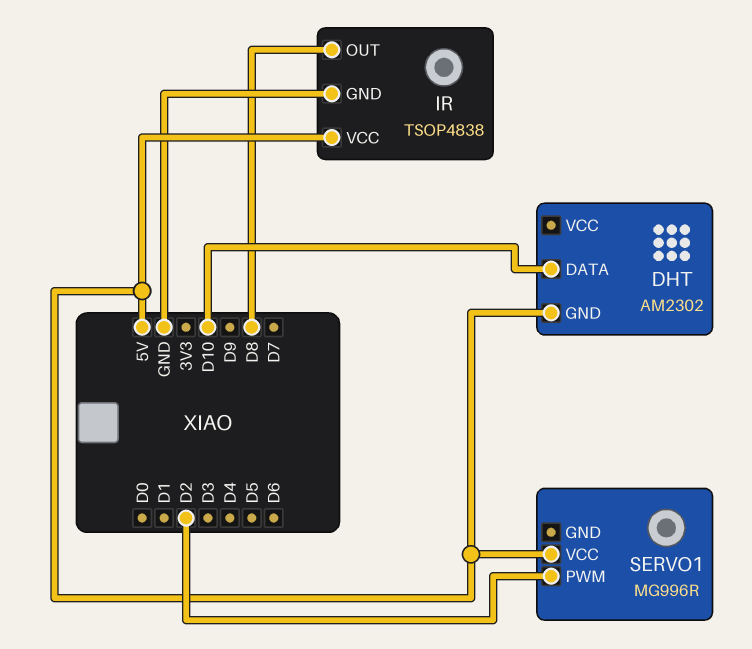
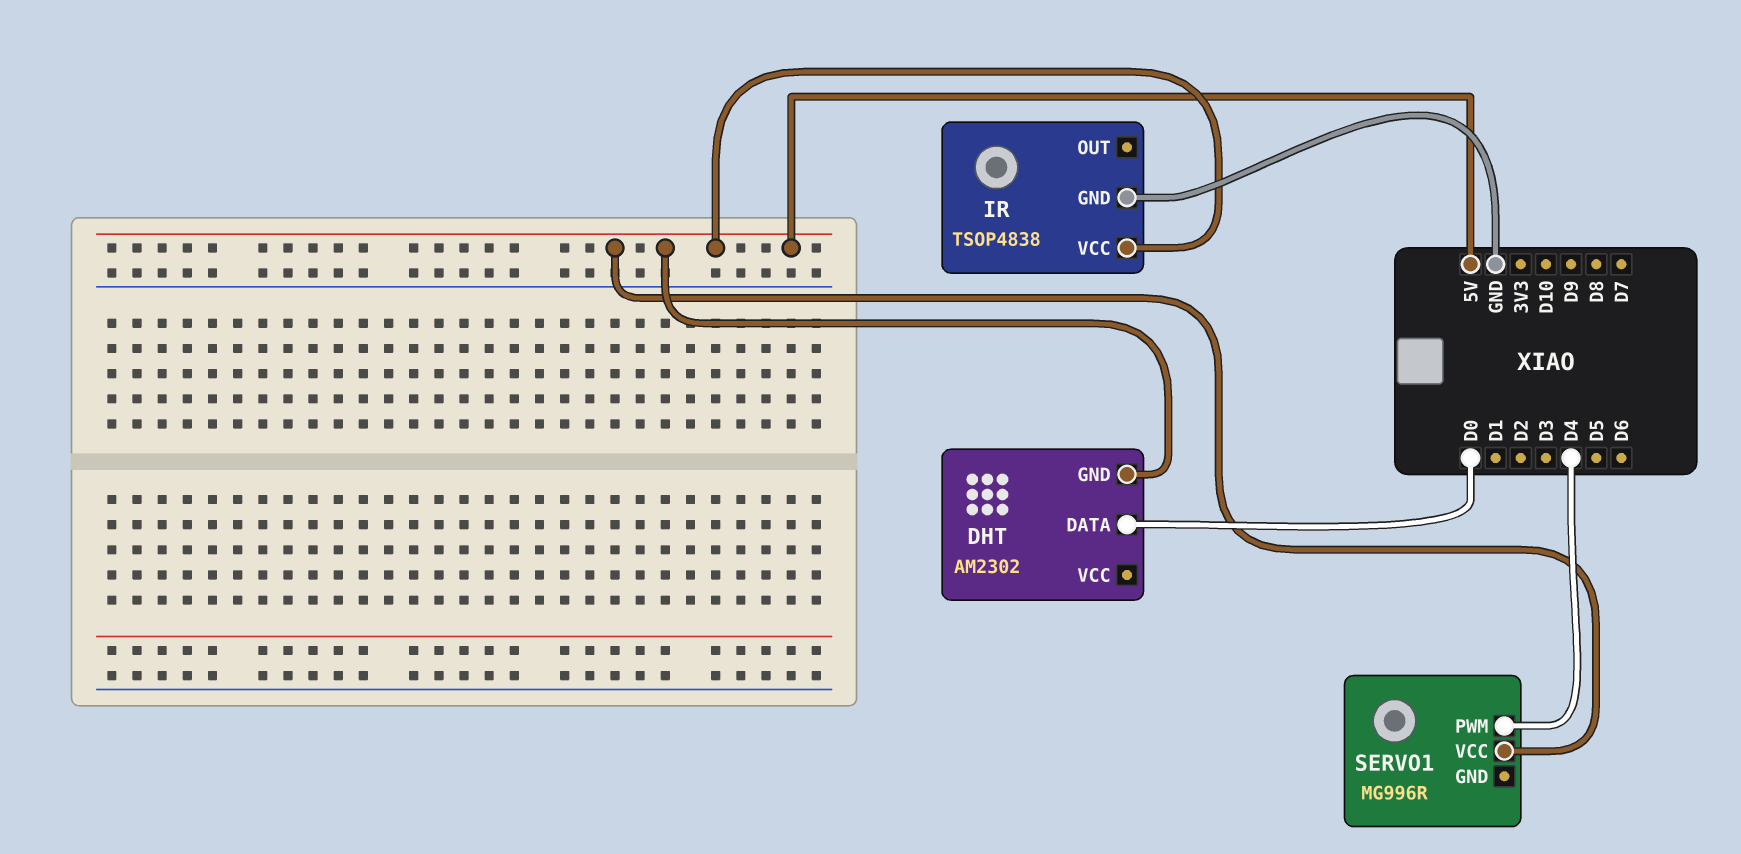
DHT pin DATA: D10 -> D0
IR pin OUT: D8 -> none
SERVO1 pin PWM: D2 -> D4

